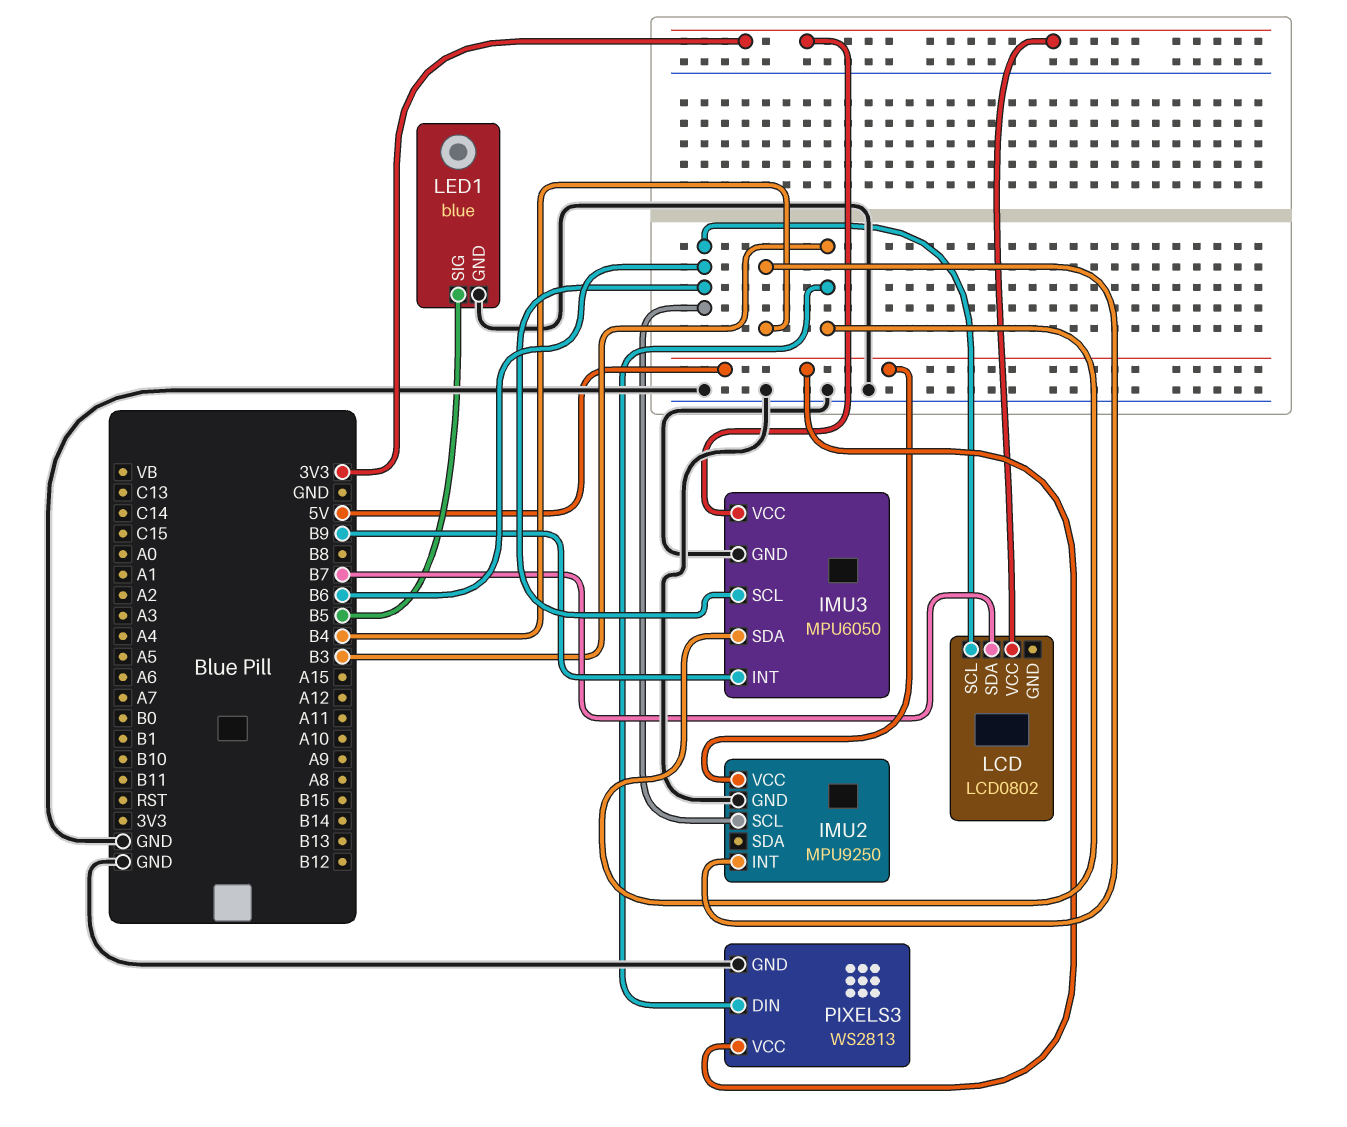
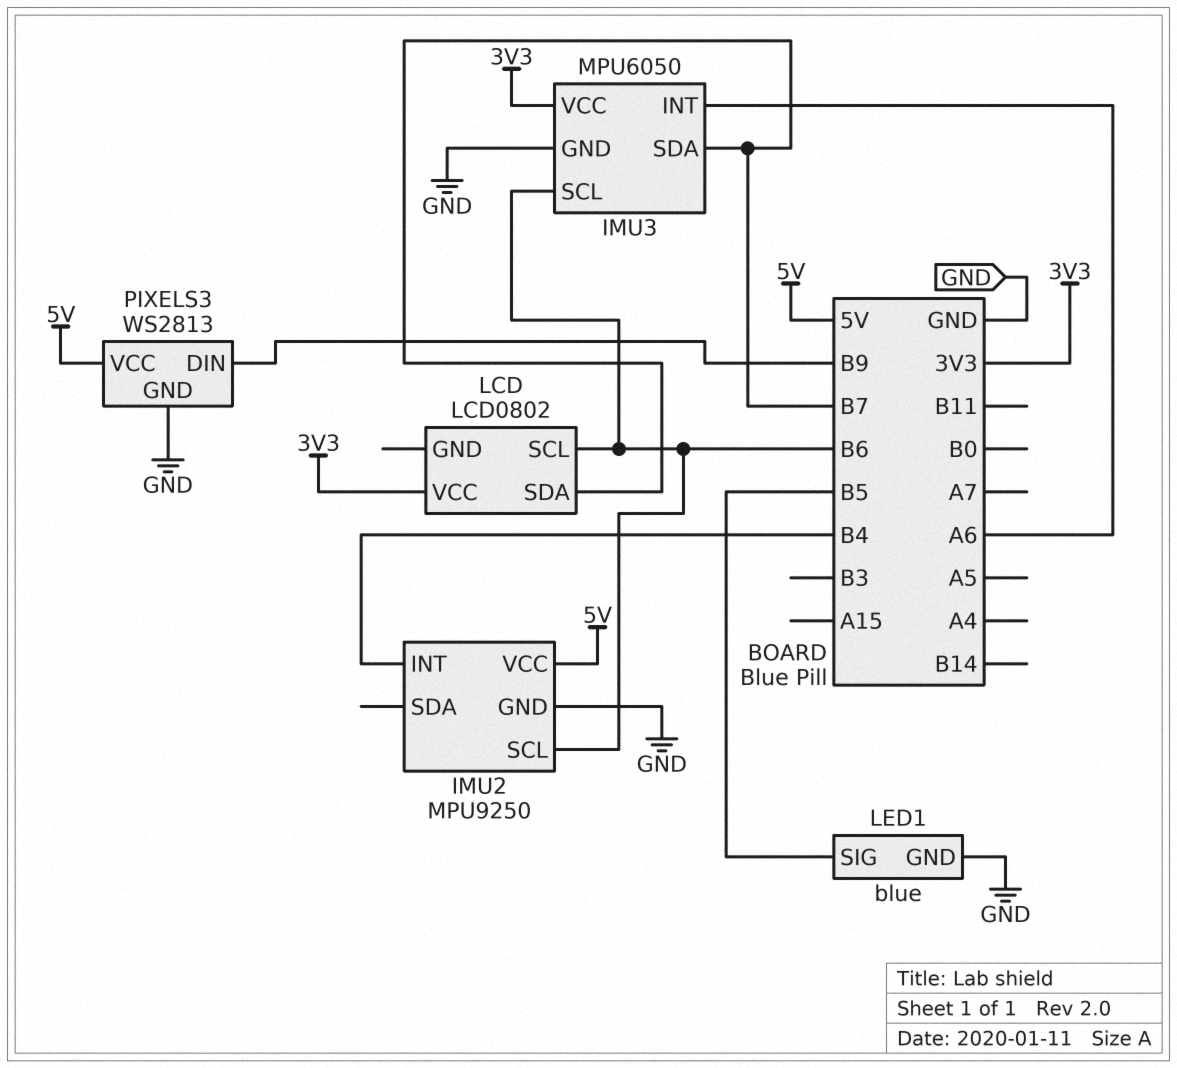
IMU3 pin INT: B9 -> A6
IMU3 pin SDA: B3 -> B7
PIXELS3 pin DIN: B3 -> B9

